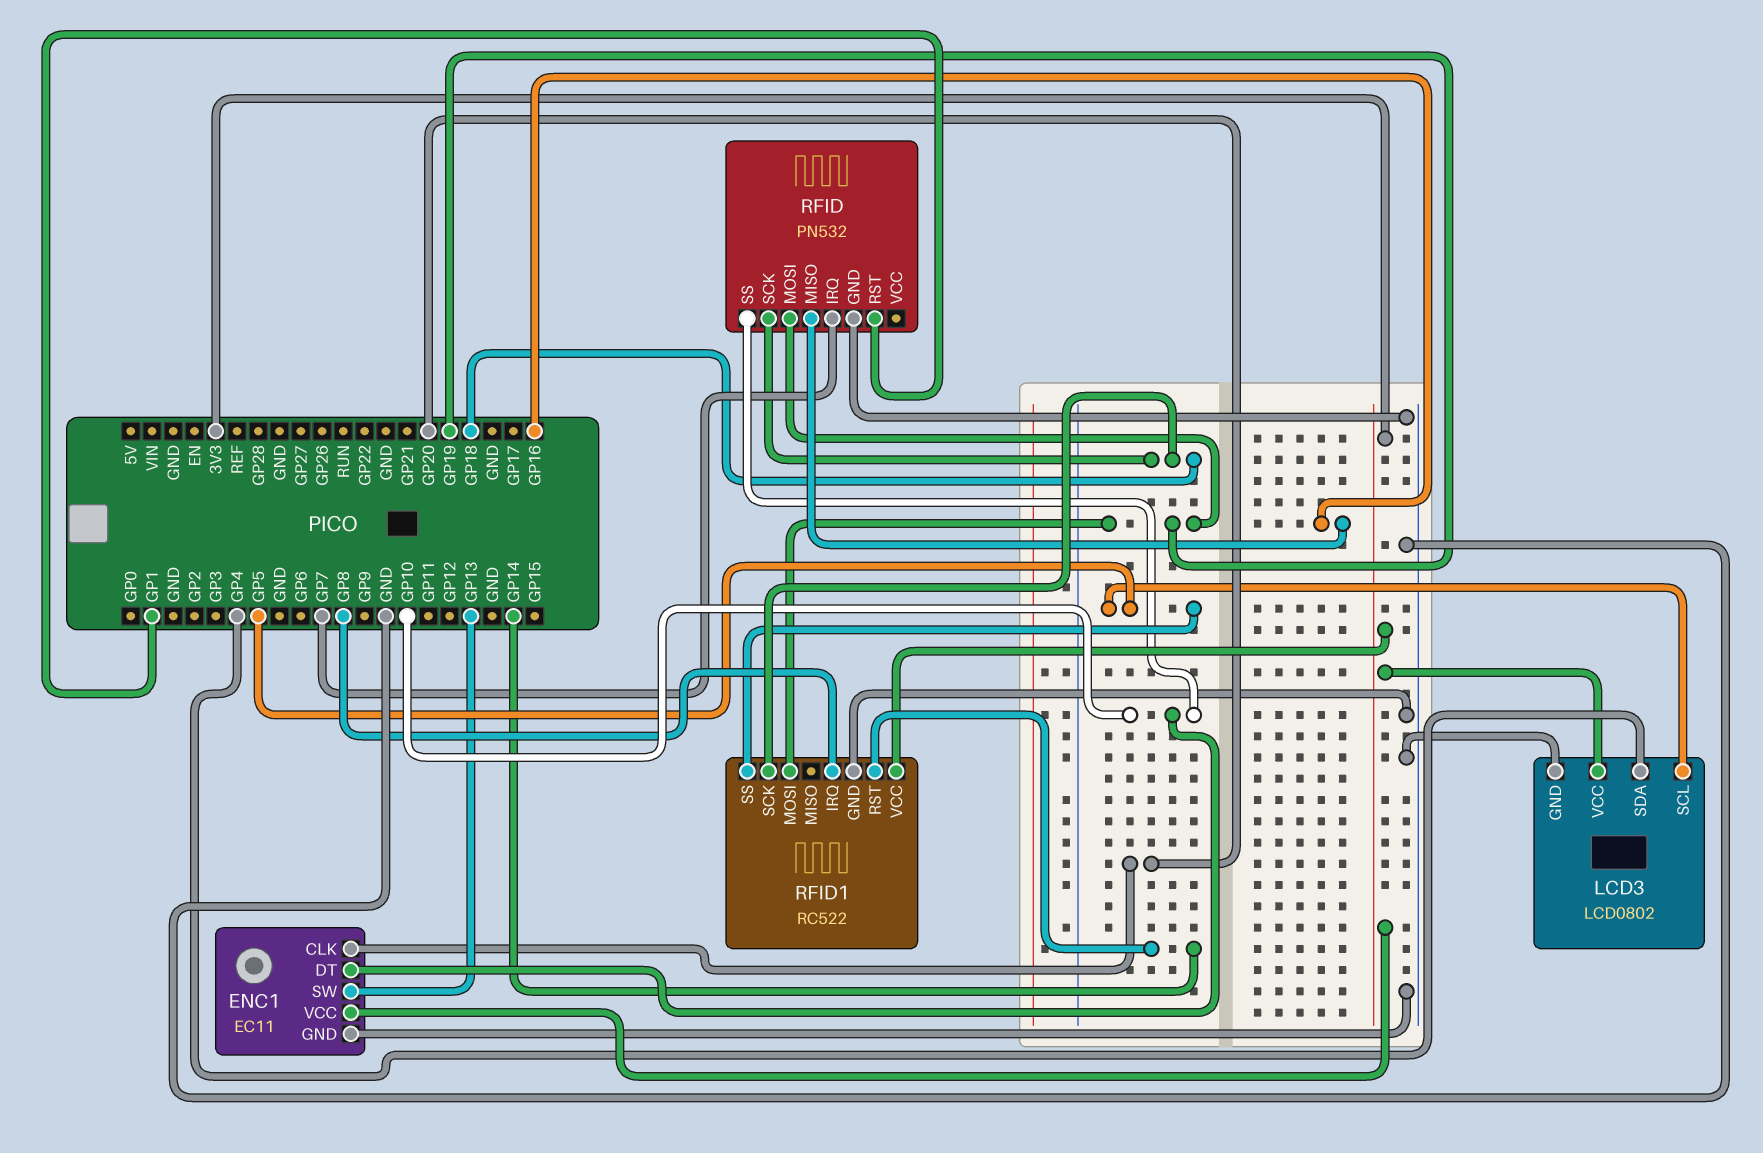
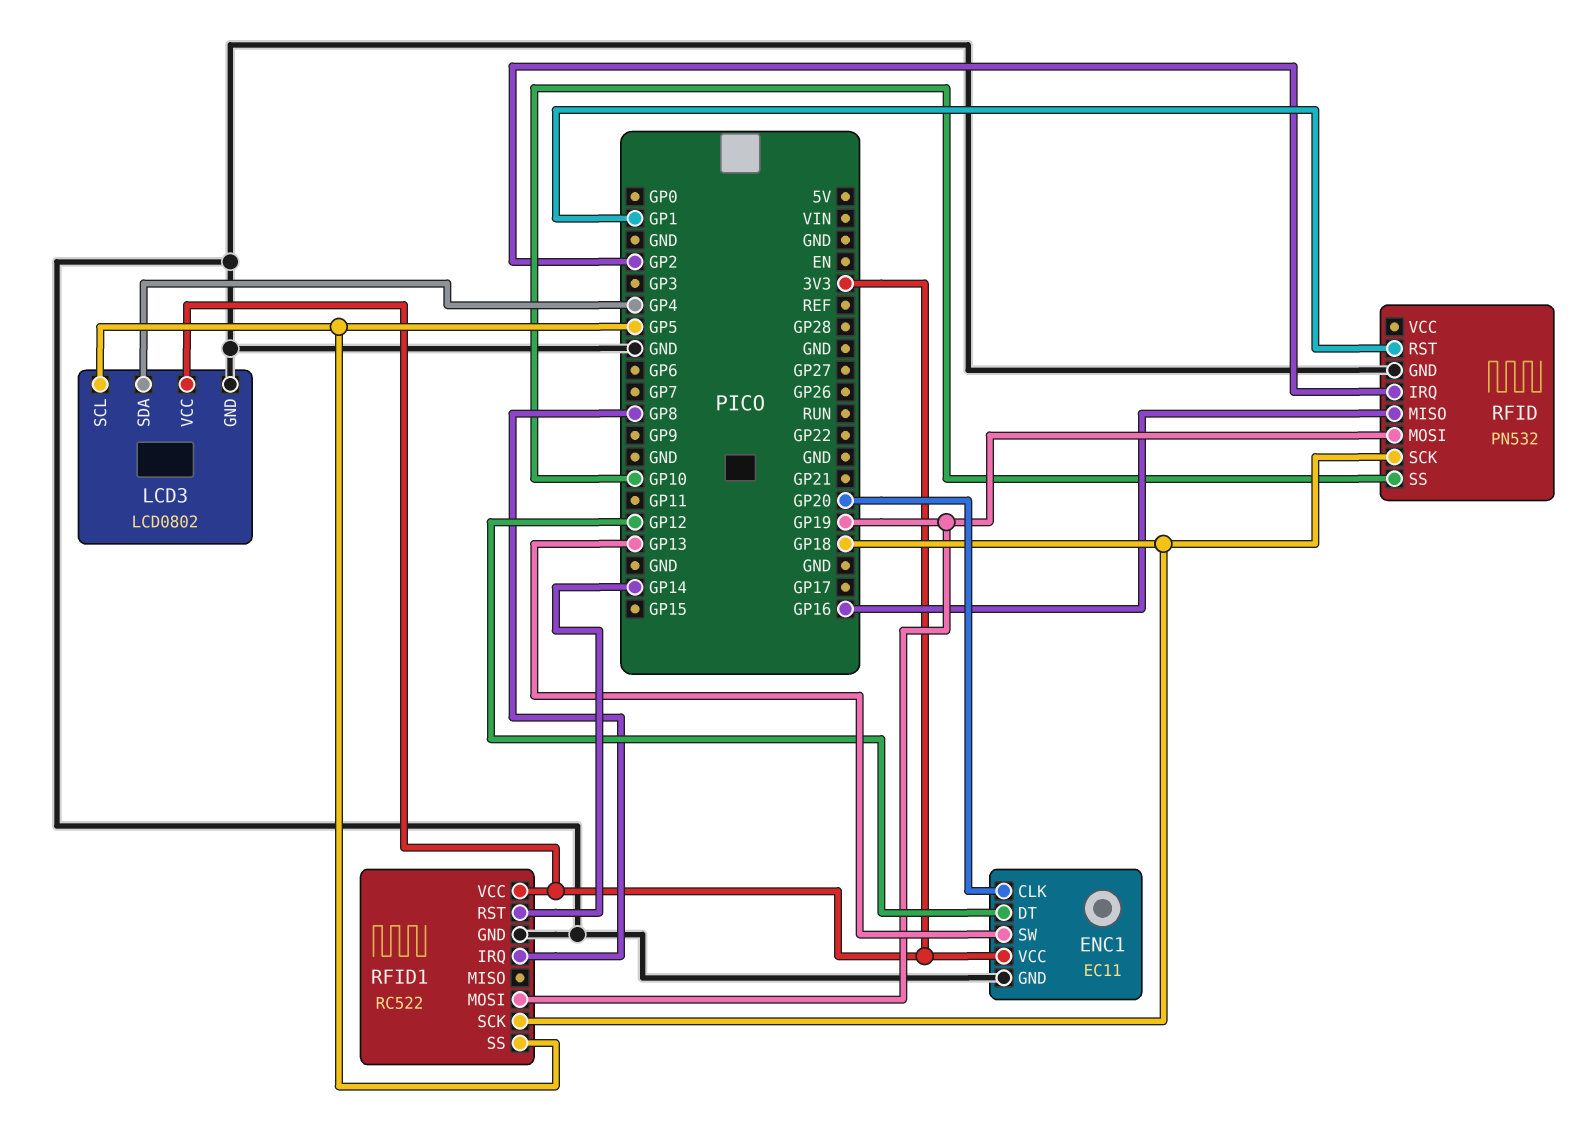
ENC1 pin DT: GP10 -> GP12
RFID pin IRQ: GP7 -> GP2

